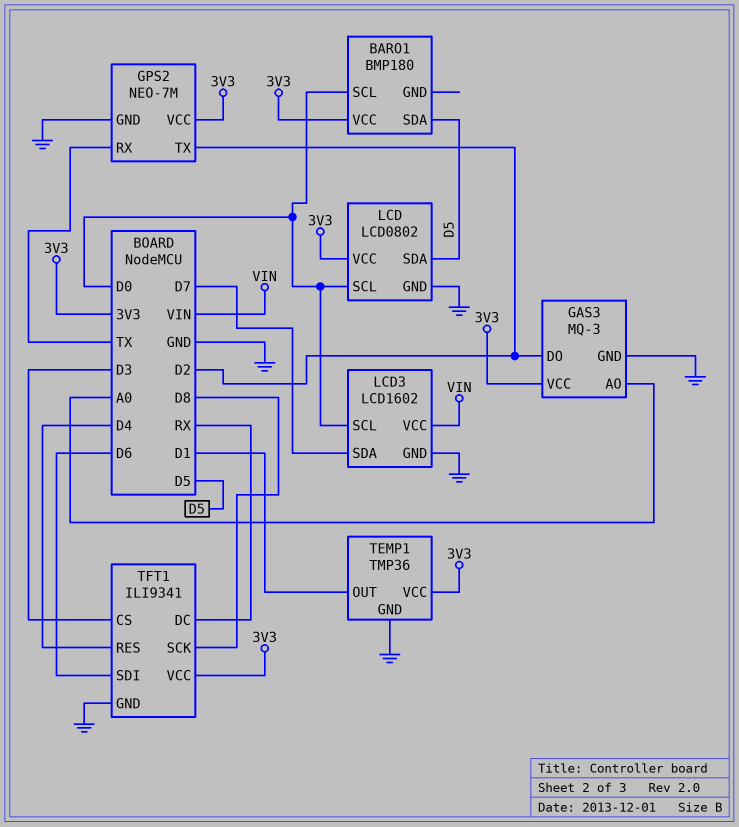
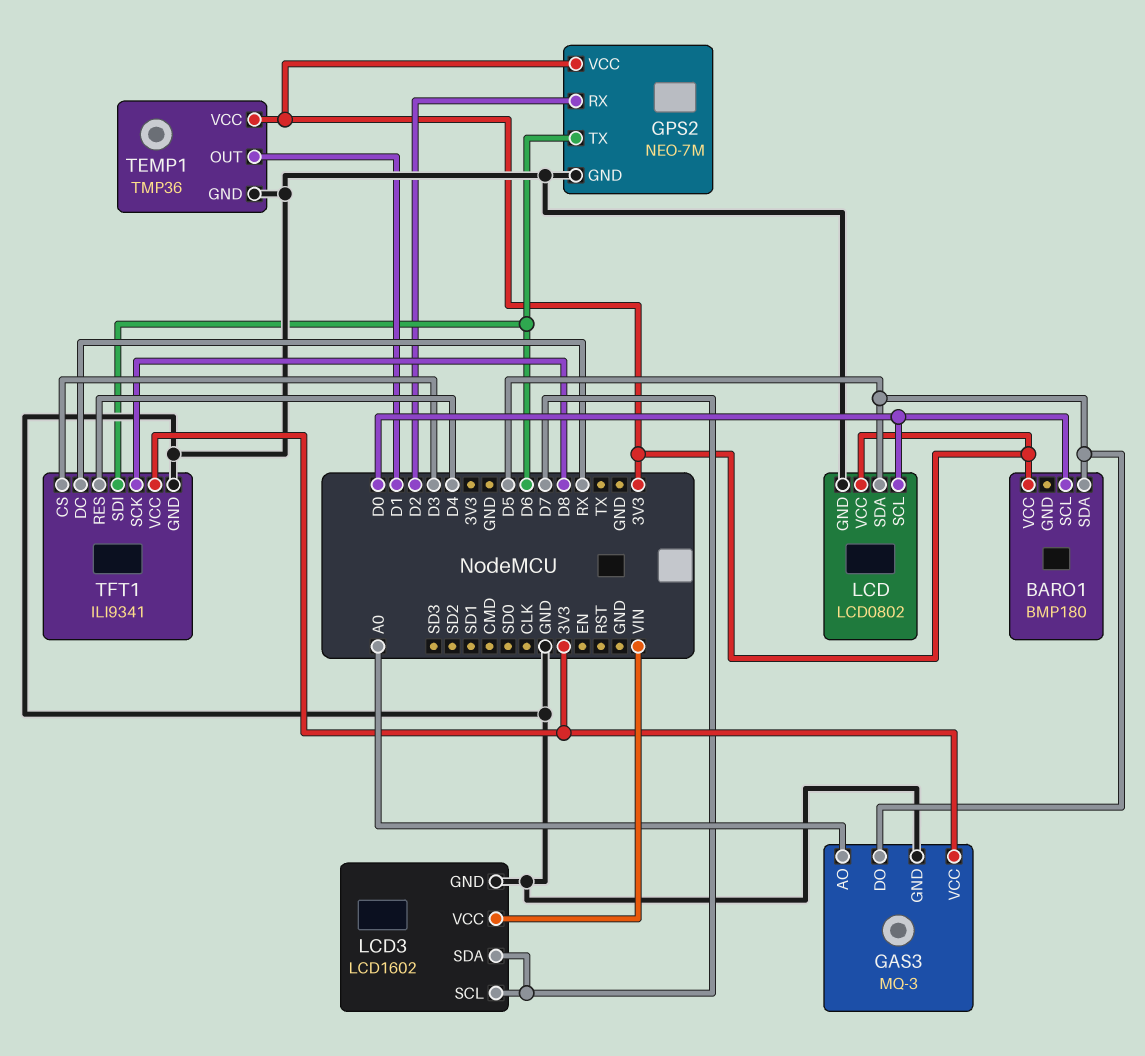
GAS3 pin DO: D2 -> D5
GPS2 pin RX: TX -> D2
GPS2 pin TX: D2 -> D6
LCD3 pin SCL: D0 -> D7

